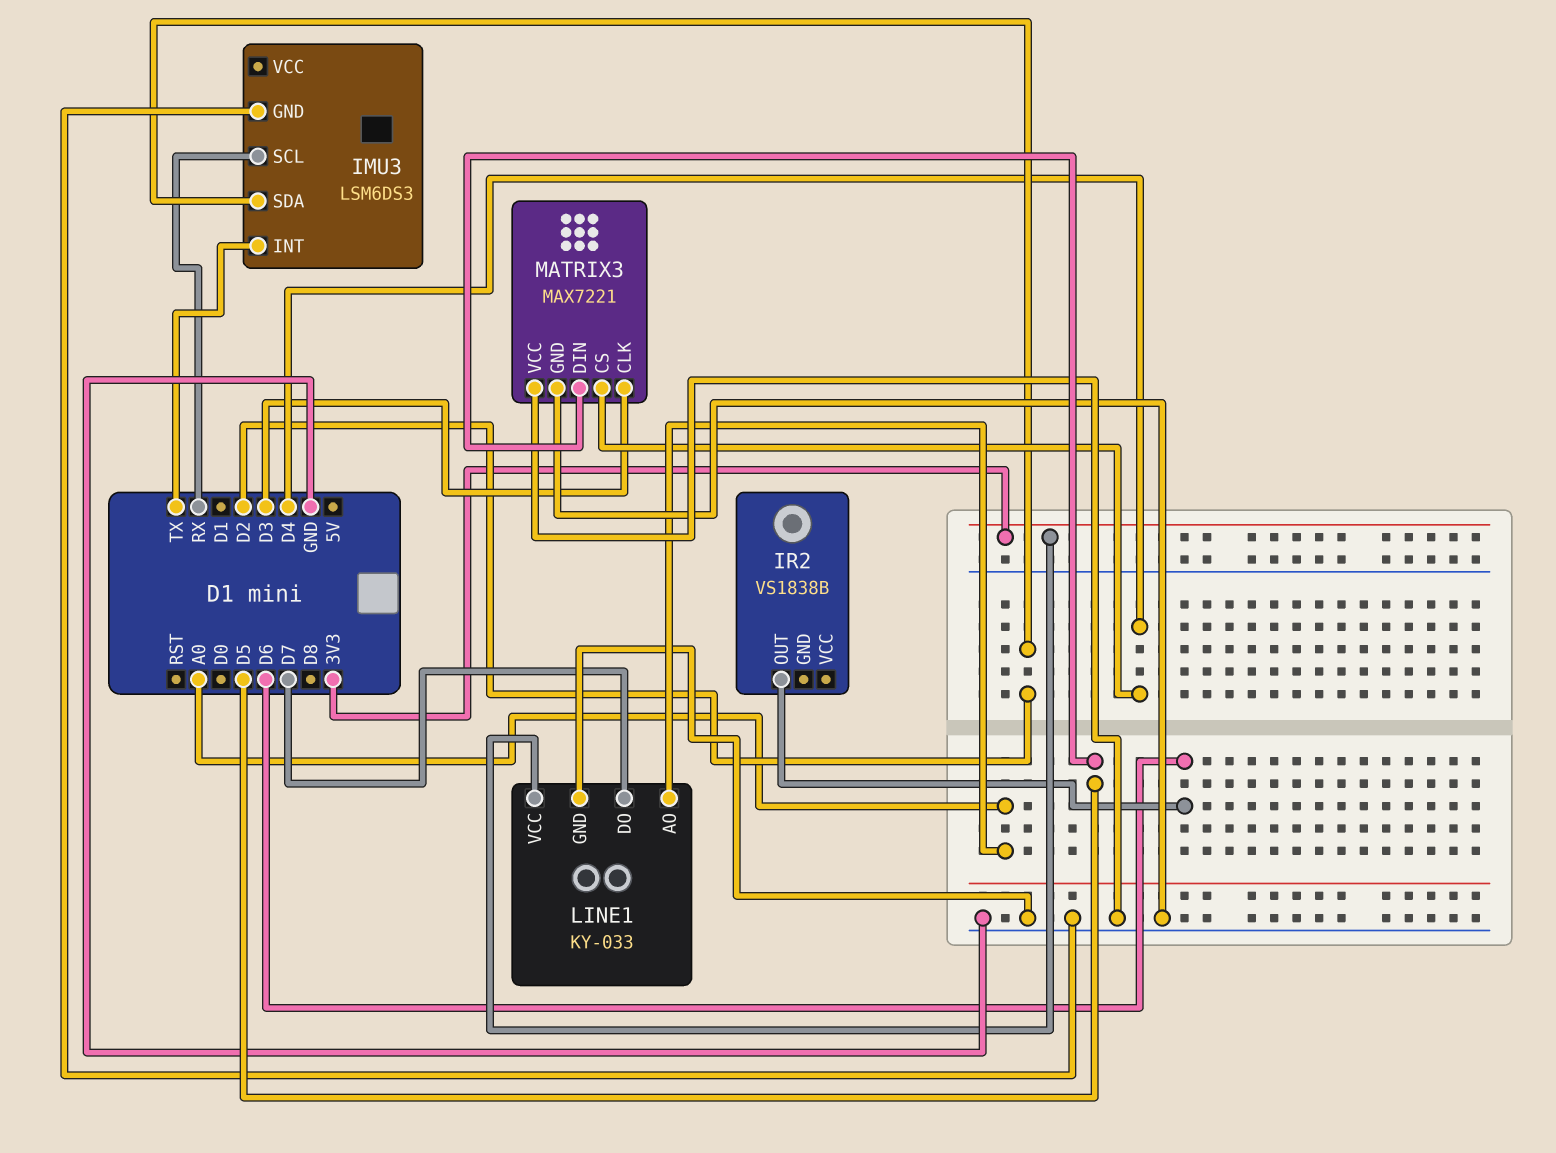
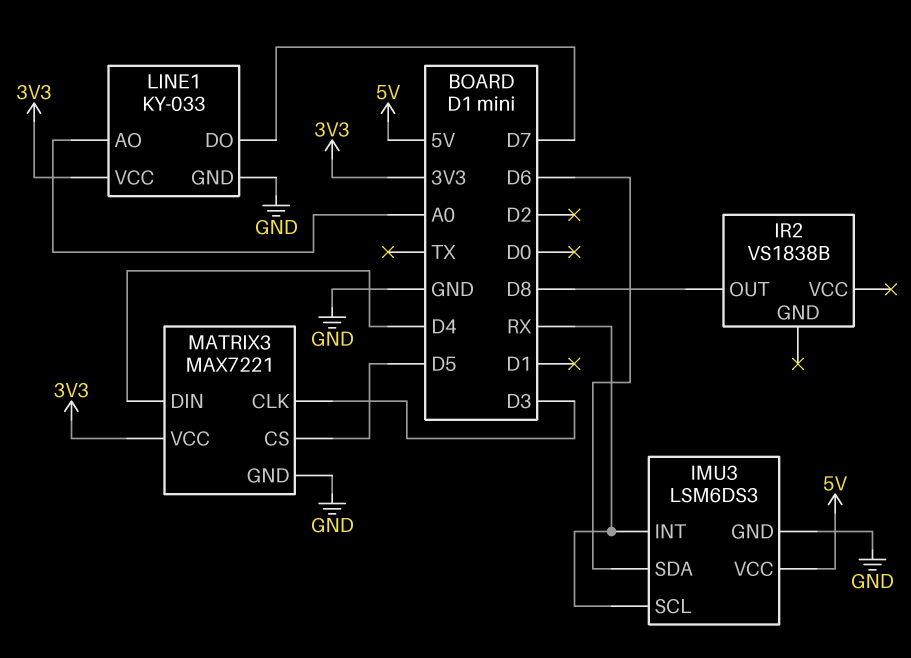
IMU3 pin INT: TX -> RX
IMU3 pin SDA: D2 -> D6
IMU3 pin VCC: none -> 5V
IR2 pin OUT: D6 -> D8
MATRIX3 pin CS: D4 -> D5
MATRIX3 pin DIN: D5 -> D4
MATRIX3 pin VCC: GND -> 3V3

